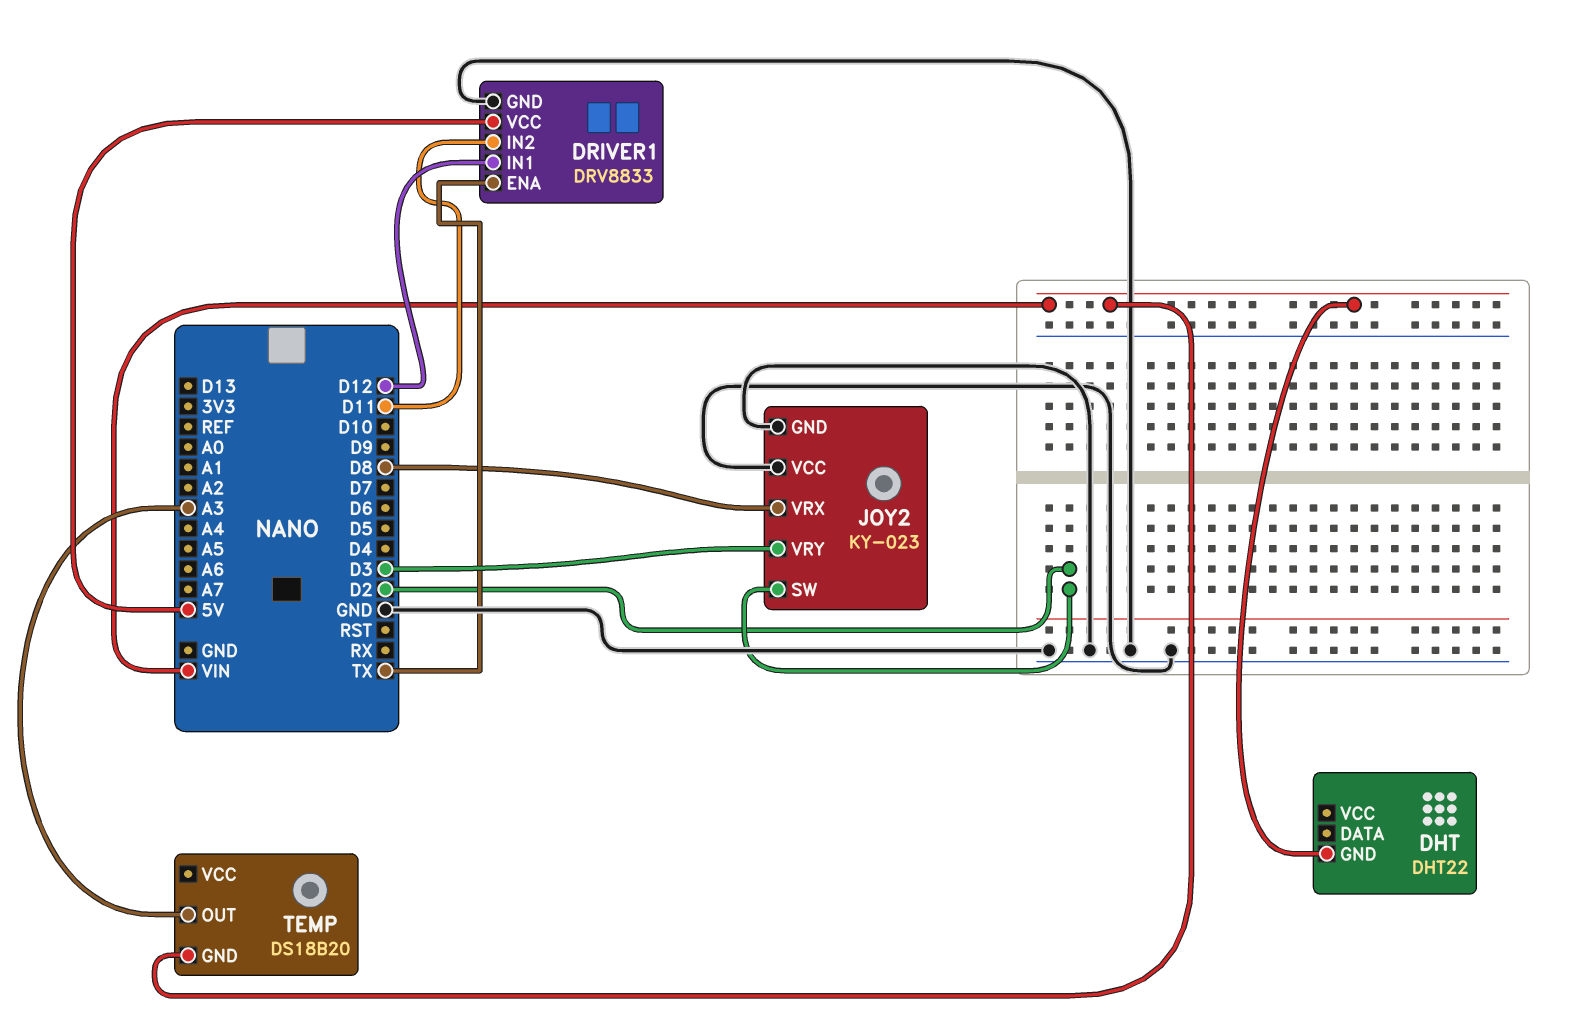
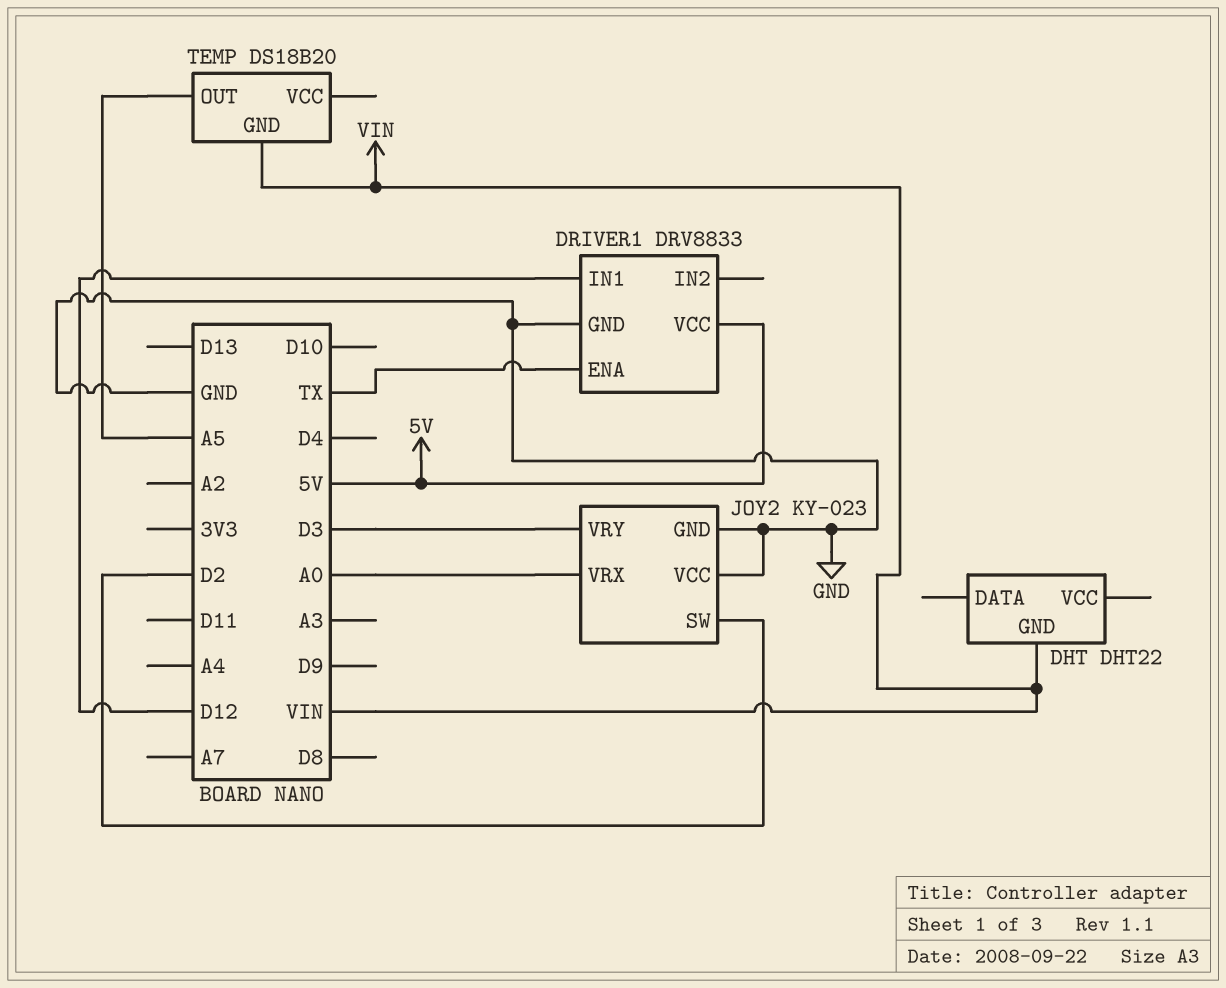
DRIVER1 pin IN2: D11 -> none
JOY2 pin VRX: D8 -> A0
TEMP pin OUT: A3 -> A5

